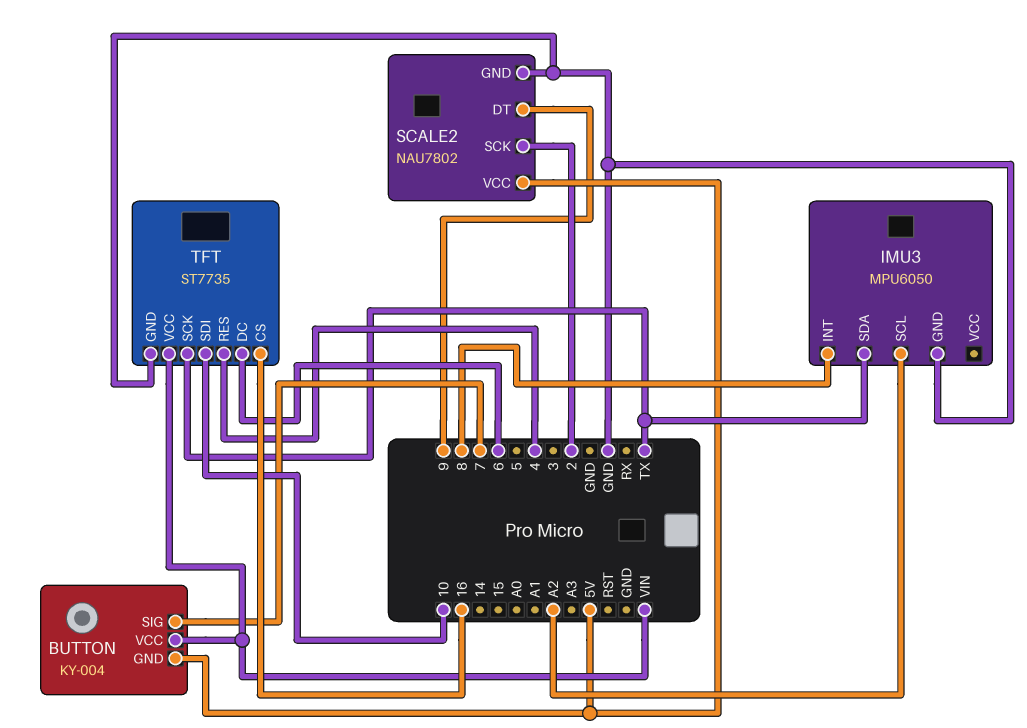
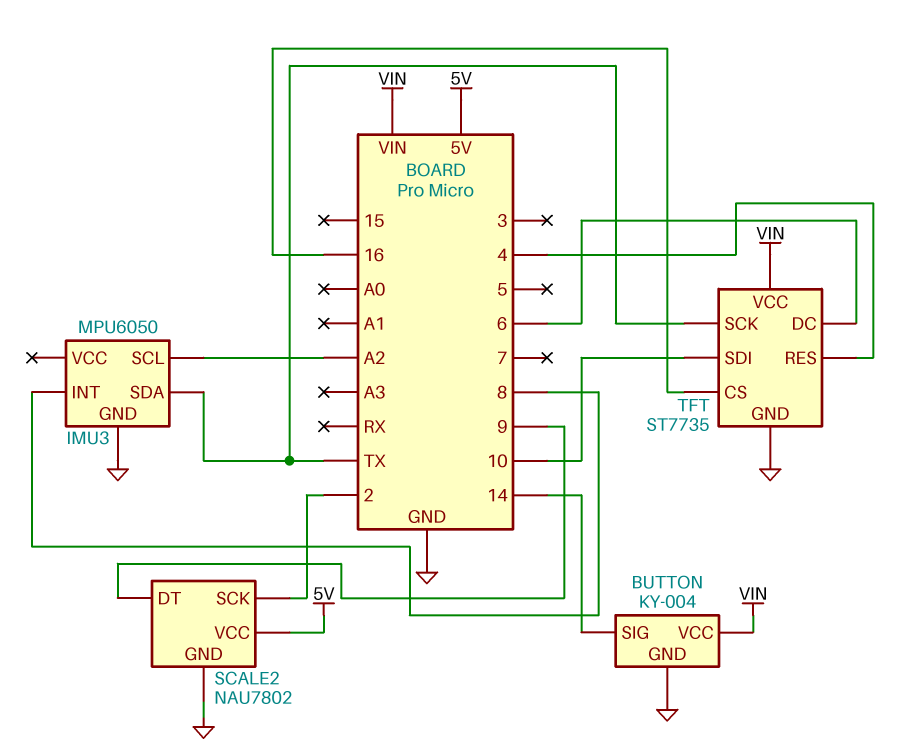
BUTTON pin GND: 5V -> GND
BUTTON pin SIG: 7 -> 14

